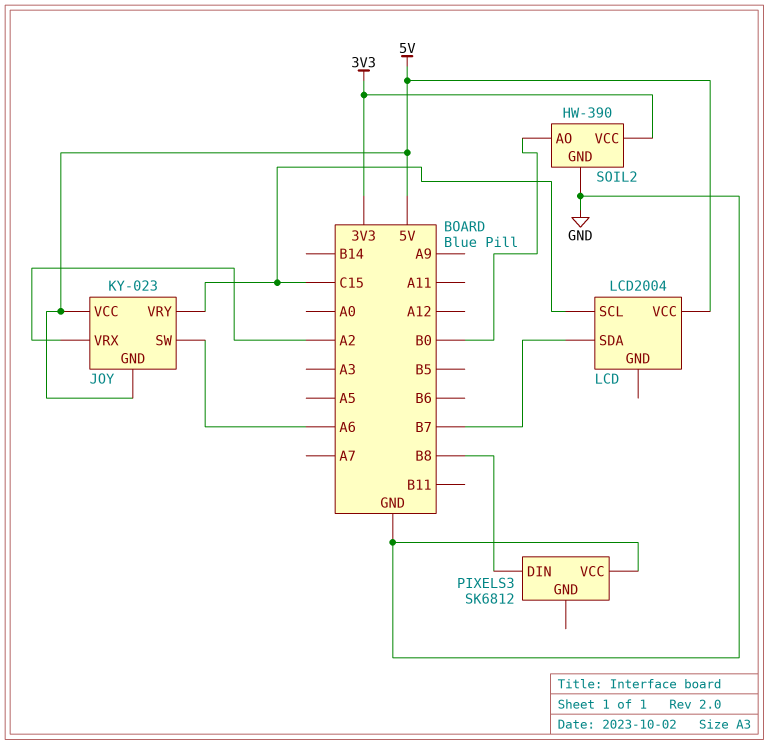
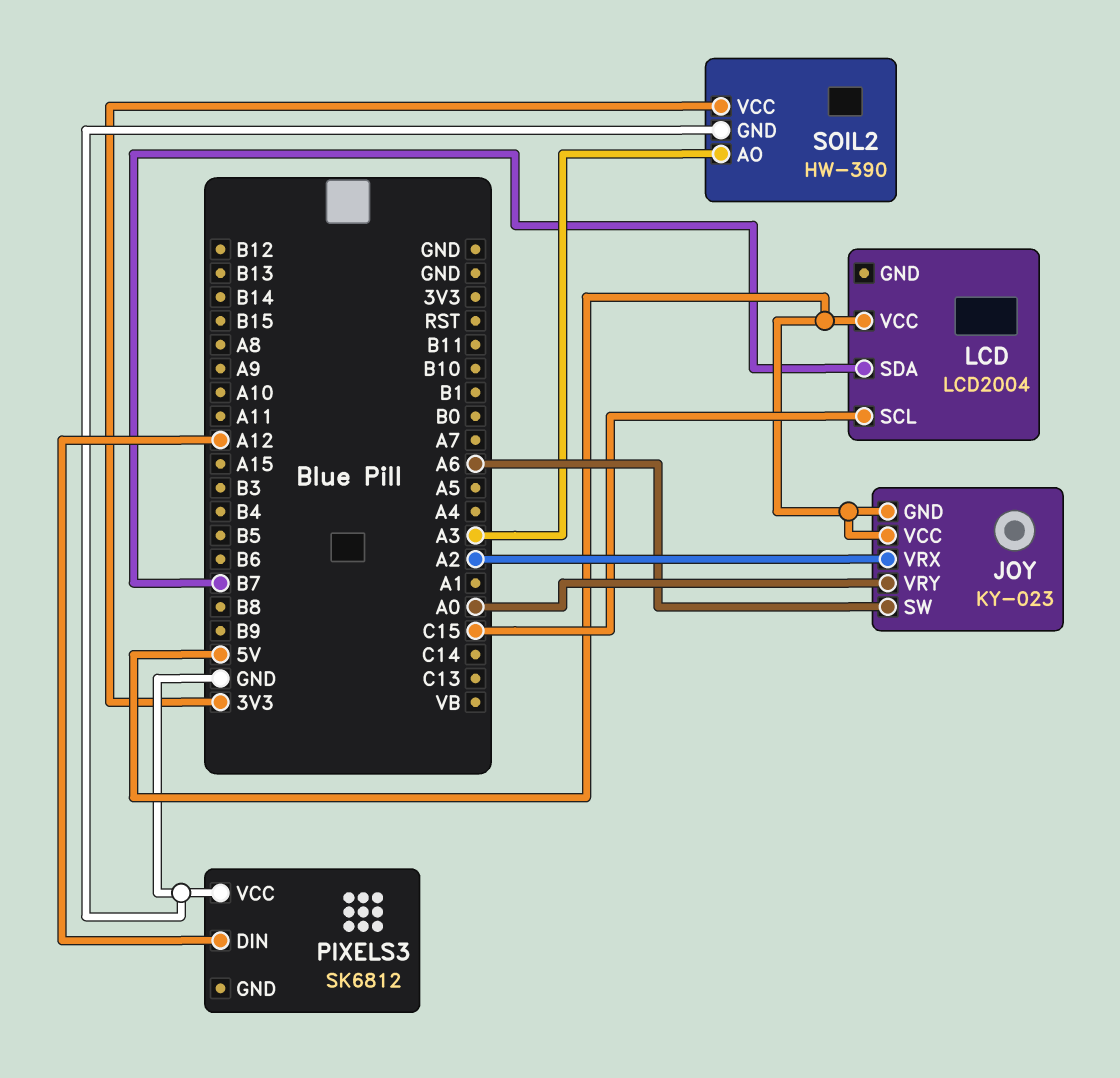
JOY pin VRY: C15 -> A0
PIXELS3 pin DIN: B8 -> A12
SOIL2 pin AO: B0 -> A3

